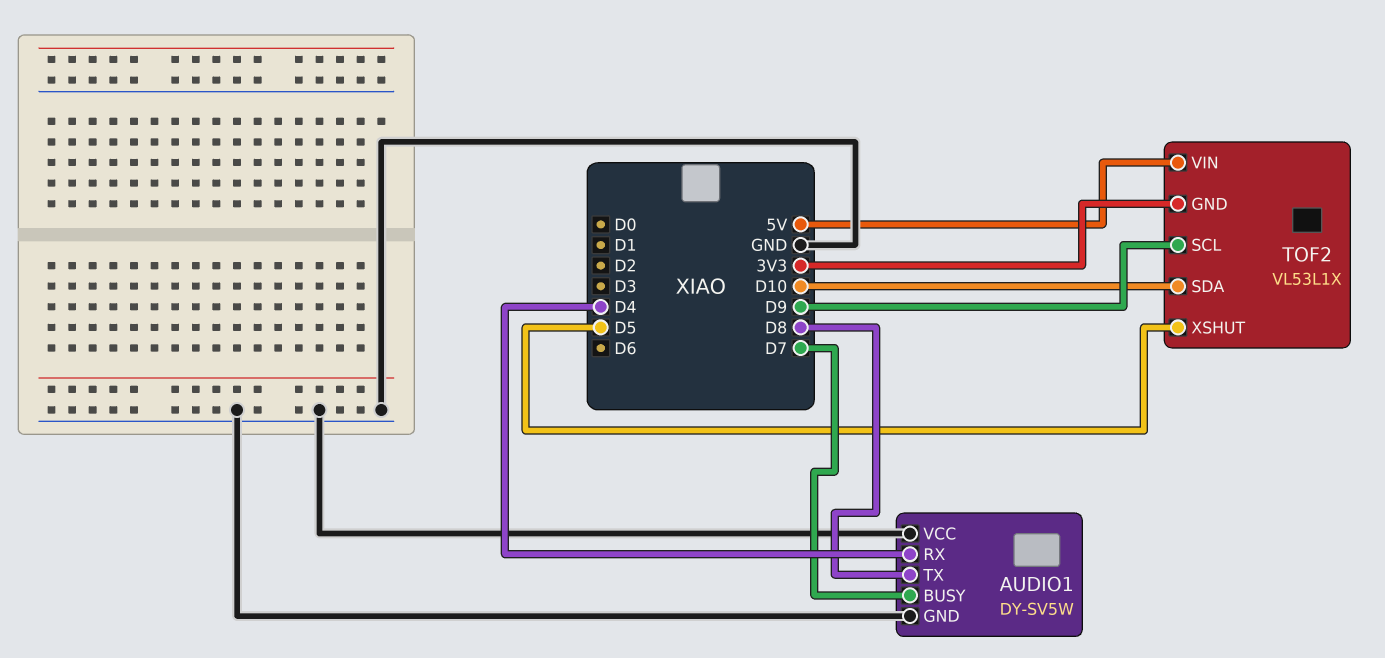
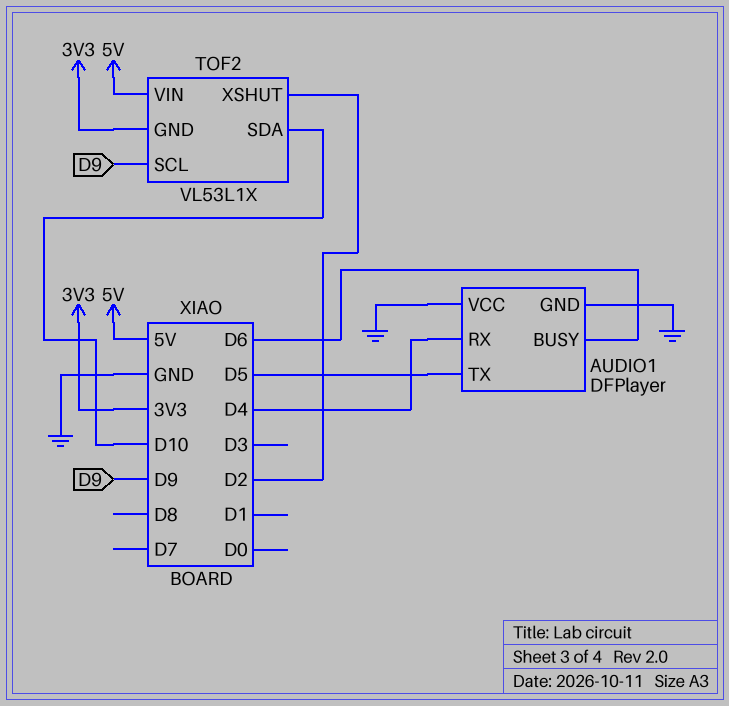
AUDIO1: DY-SV5W -> DFPlayer
AUDIO1 pin BUSY: D7 -> D6
AUDIO1 pin TX: D8 -> D5
TOF2 pin XSHUT: D5 -> D2

